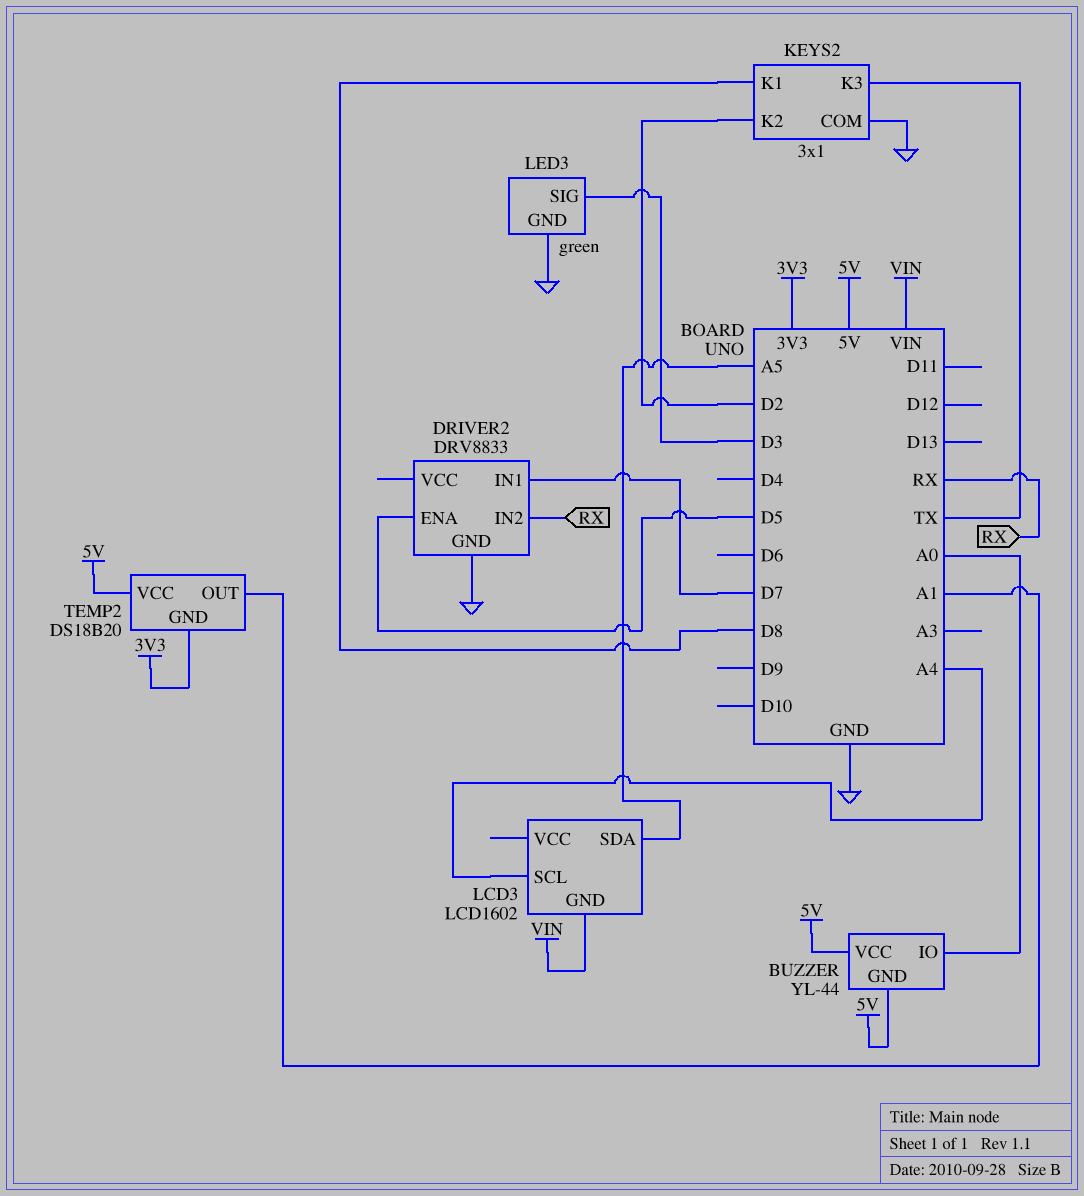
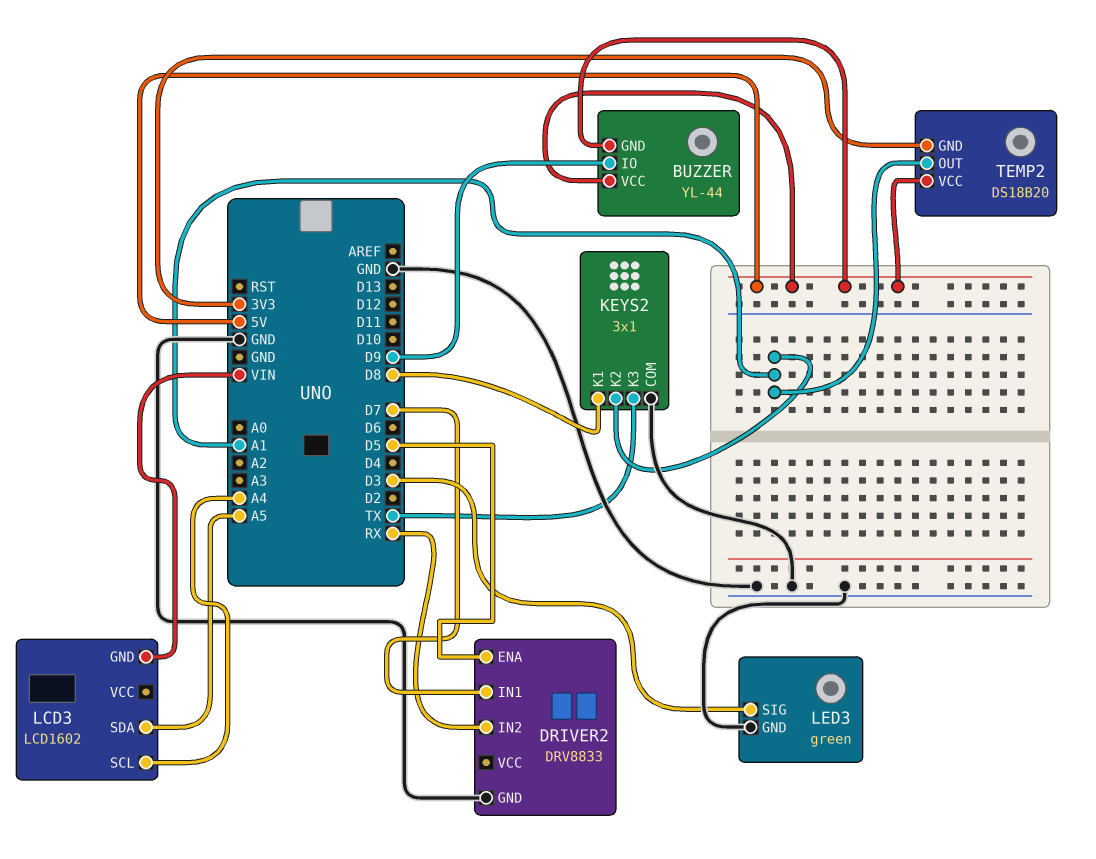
BUZZER pin IO: A0 -> D9
KEYS2 pin K2: D2 -> A1

